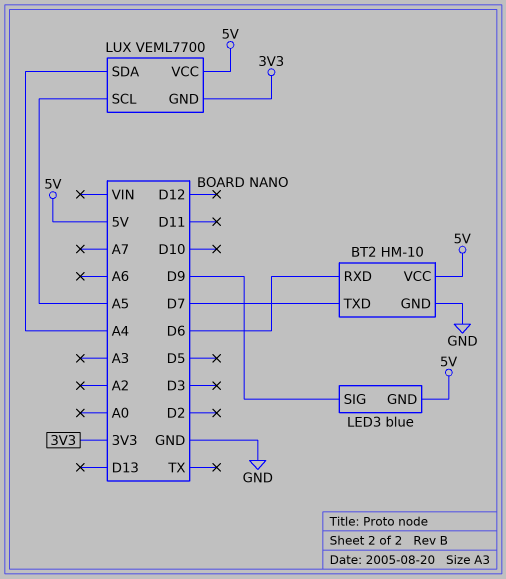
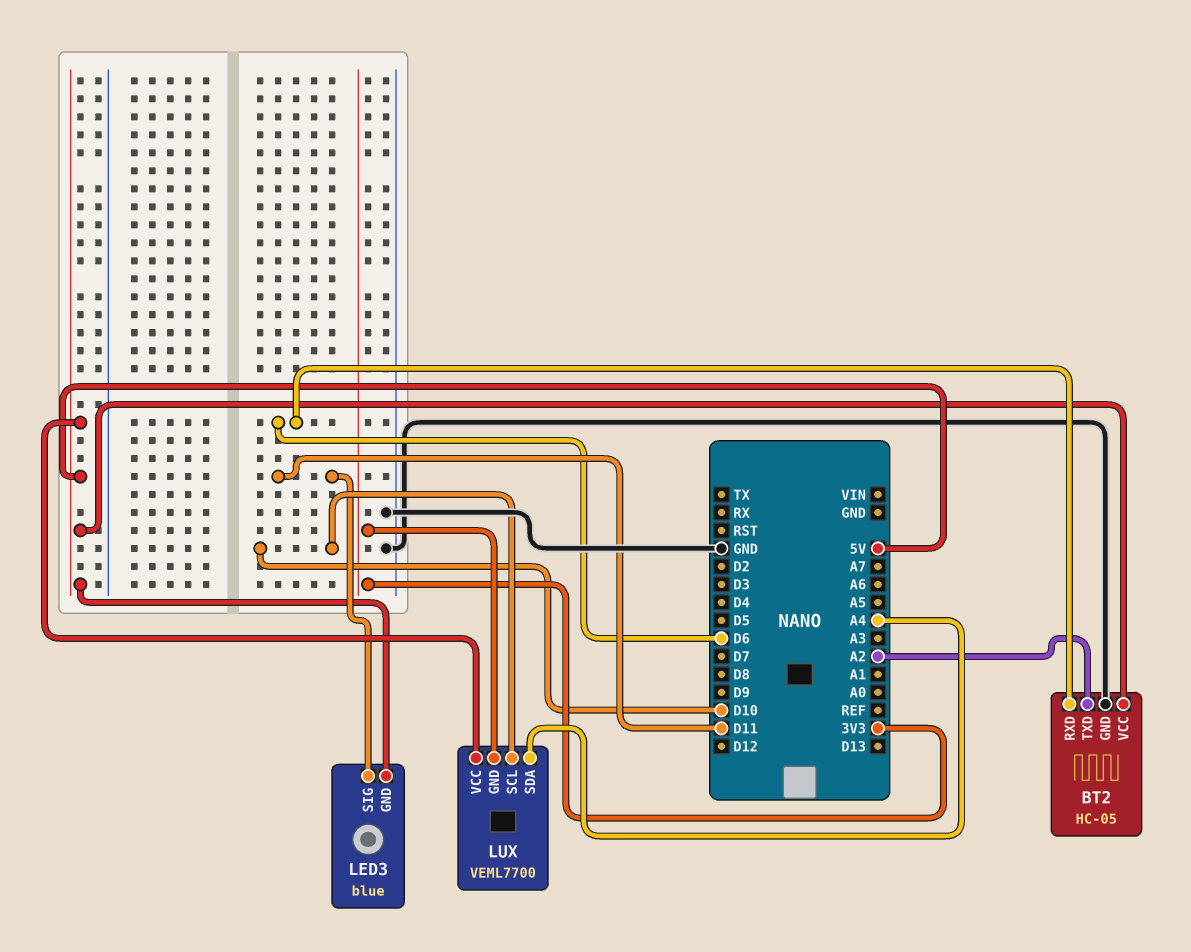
BT2: HM-10 -> HC-05
BT2 pin TXD: D7 -> A2
LED3 pin SIG: D9 -> D11
LUX pin SCL: A5 -> D10

